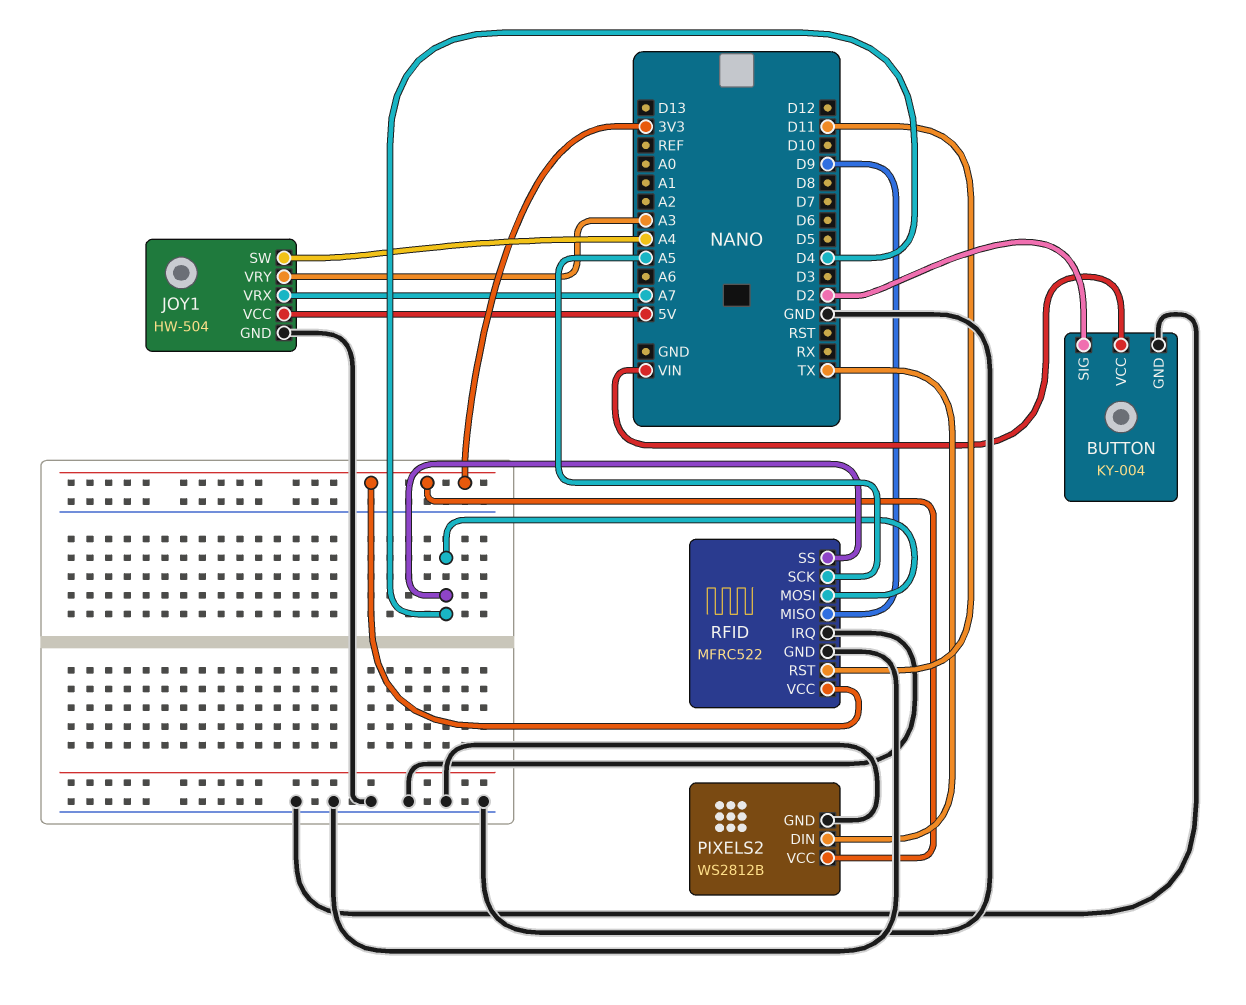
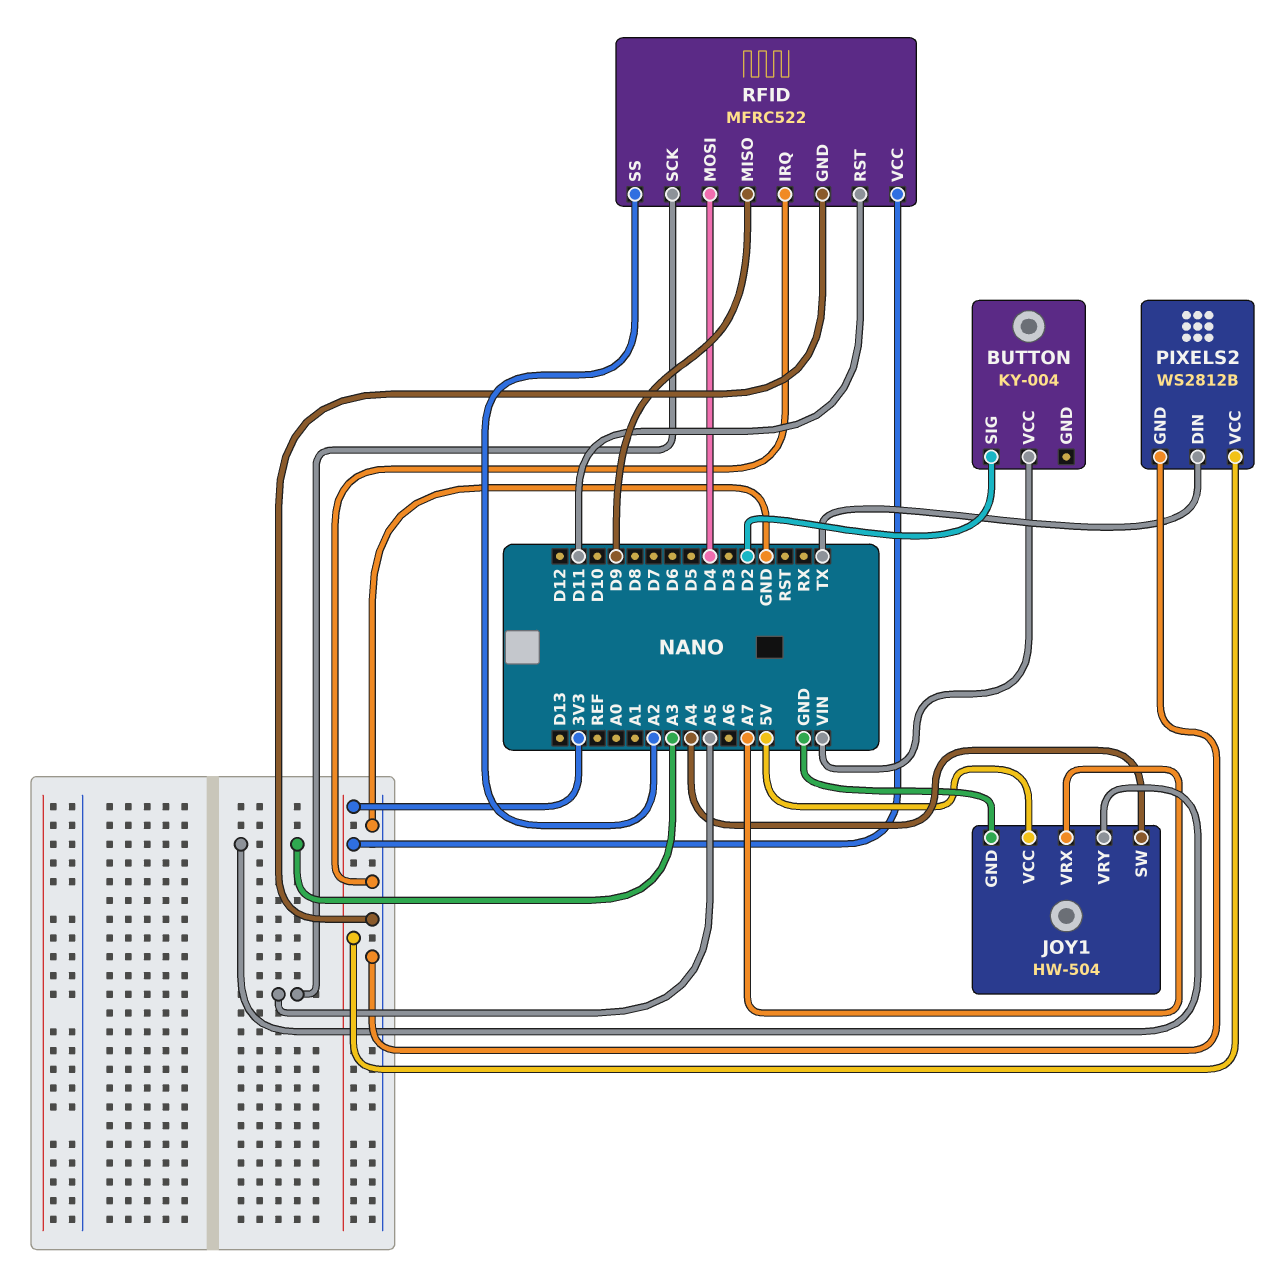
BUTTON pin GND: GND -> none
RFID pin SS: D4 -> A2

